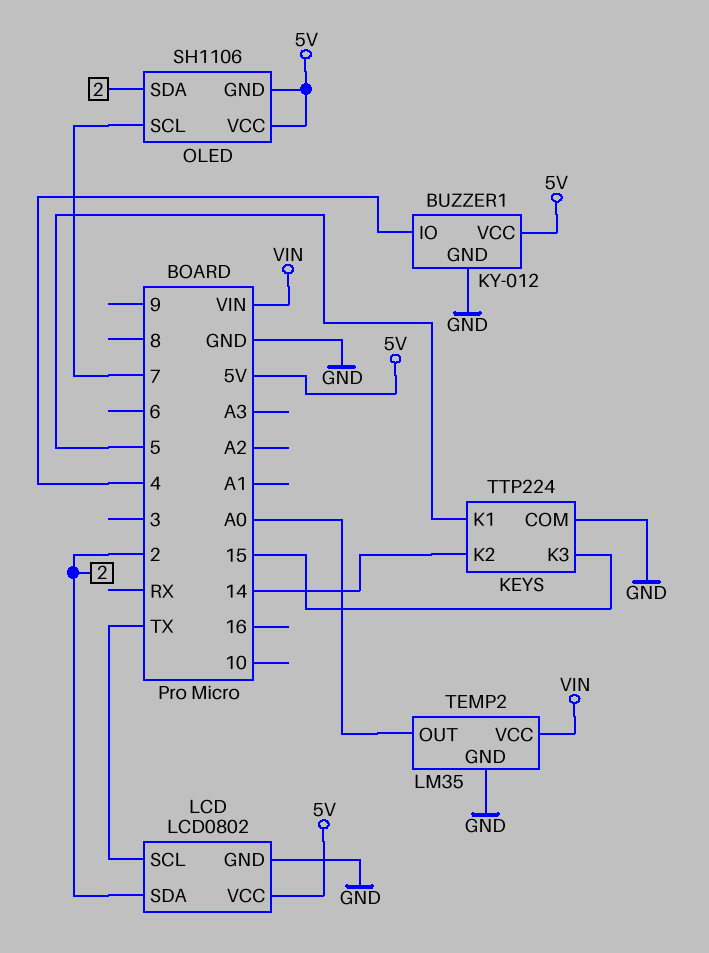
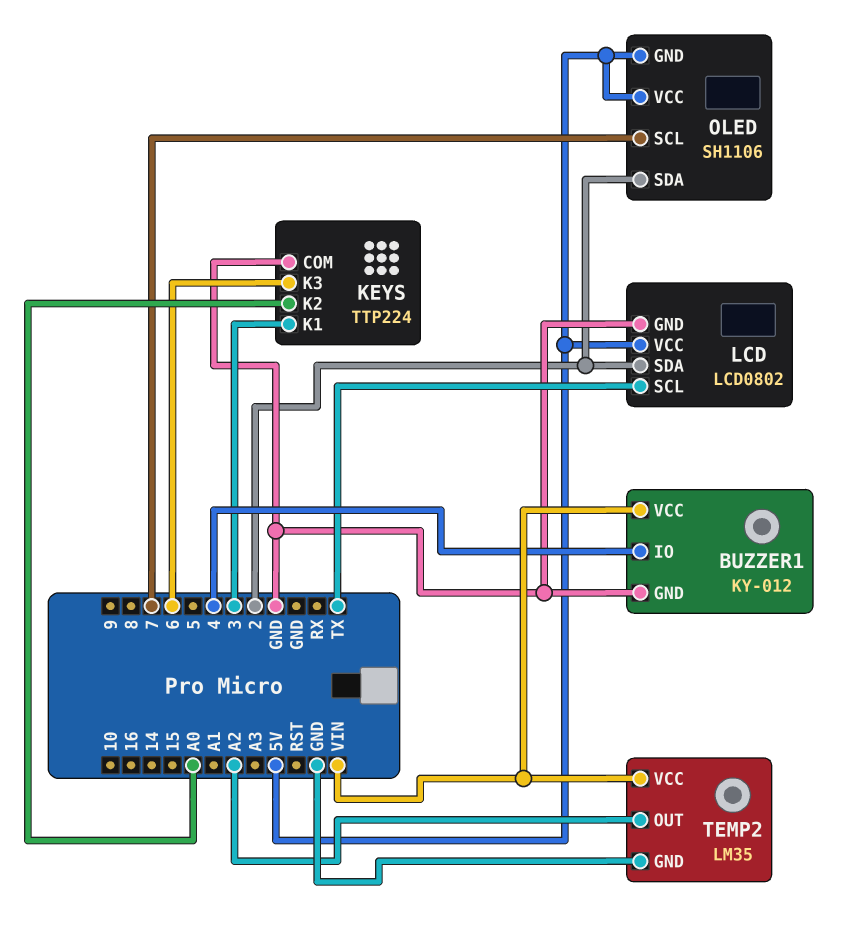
BUZZER1 pin VCC: 5V -> VIN
KEYS pin K1: 5 -> 3
KEYS pin K2: 14 -> A0
KEYS pin K3: 15 -> 6
TEMP2 pin OUT: A0 -> A2

